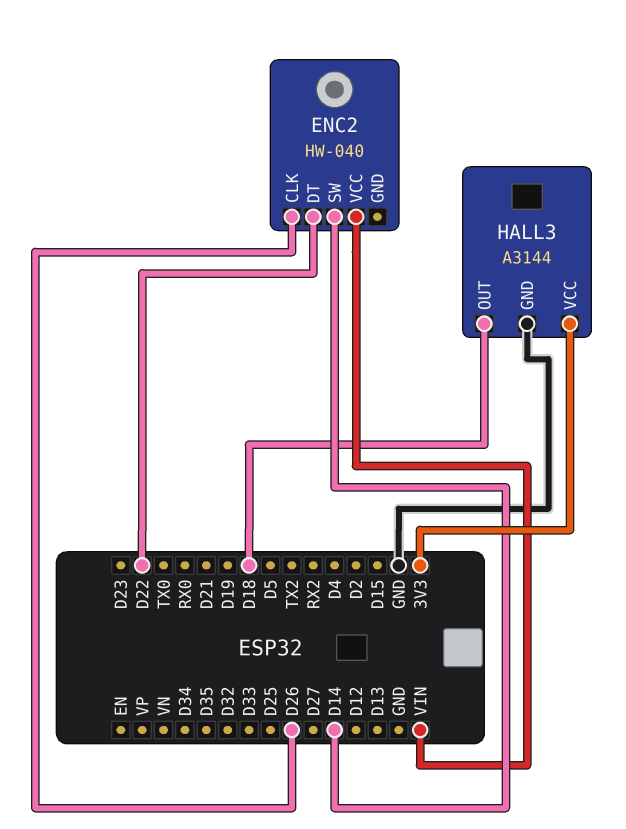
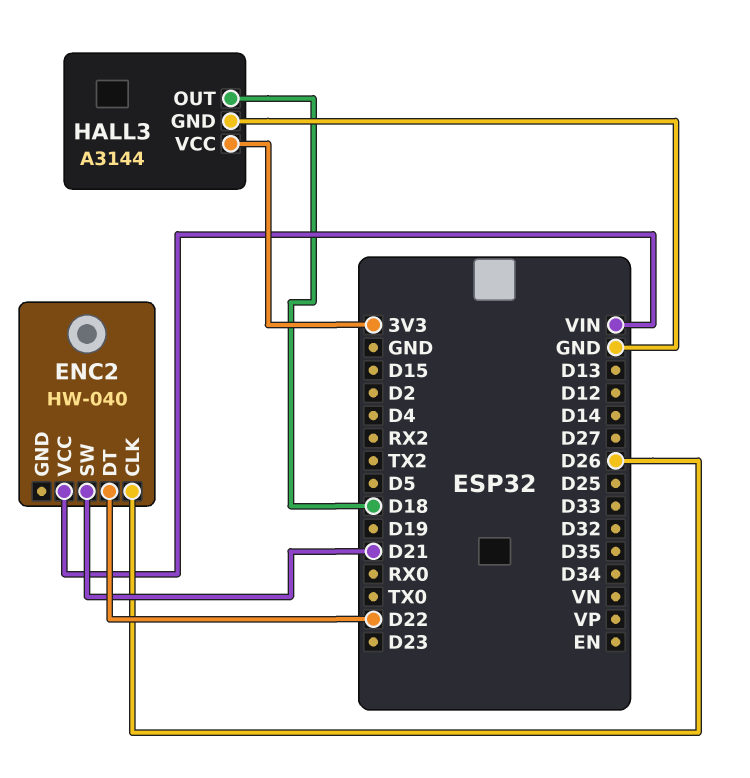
ENC2 pin SW: D14 -> D21

